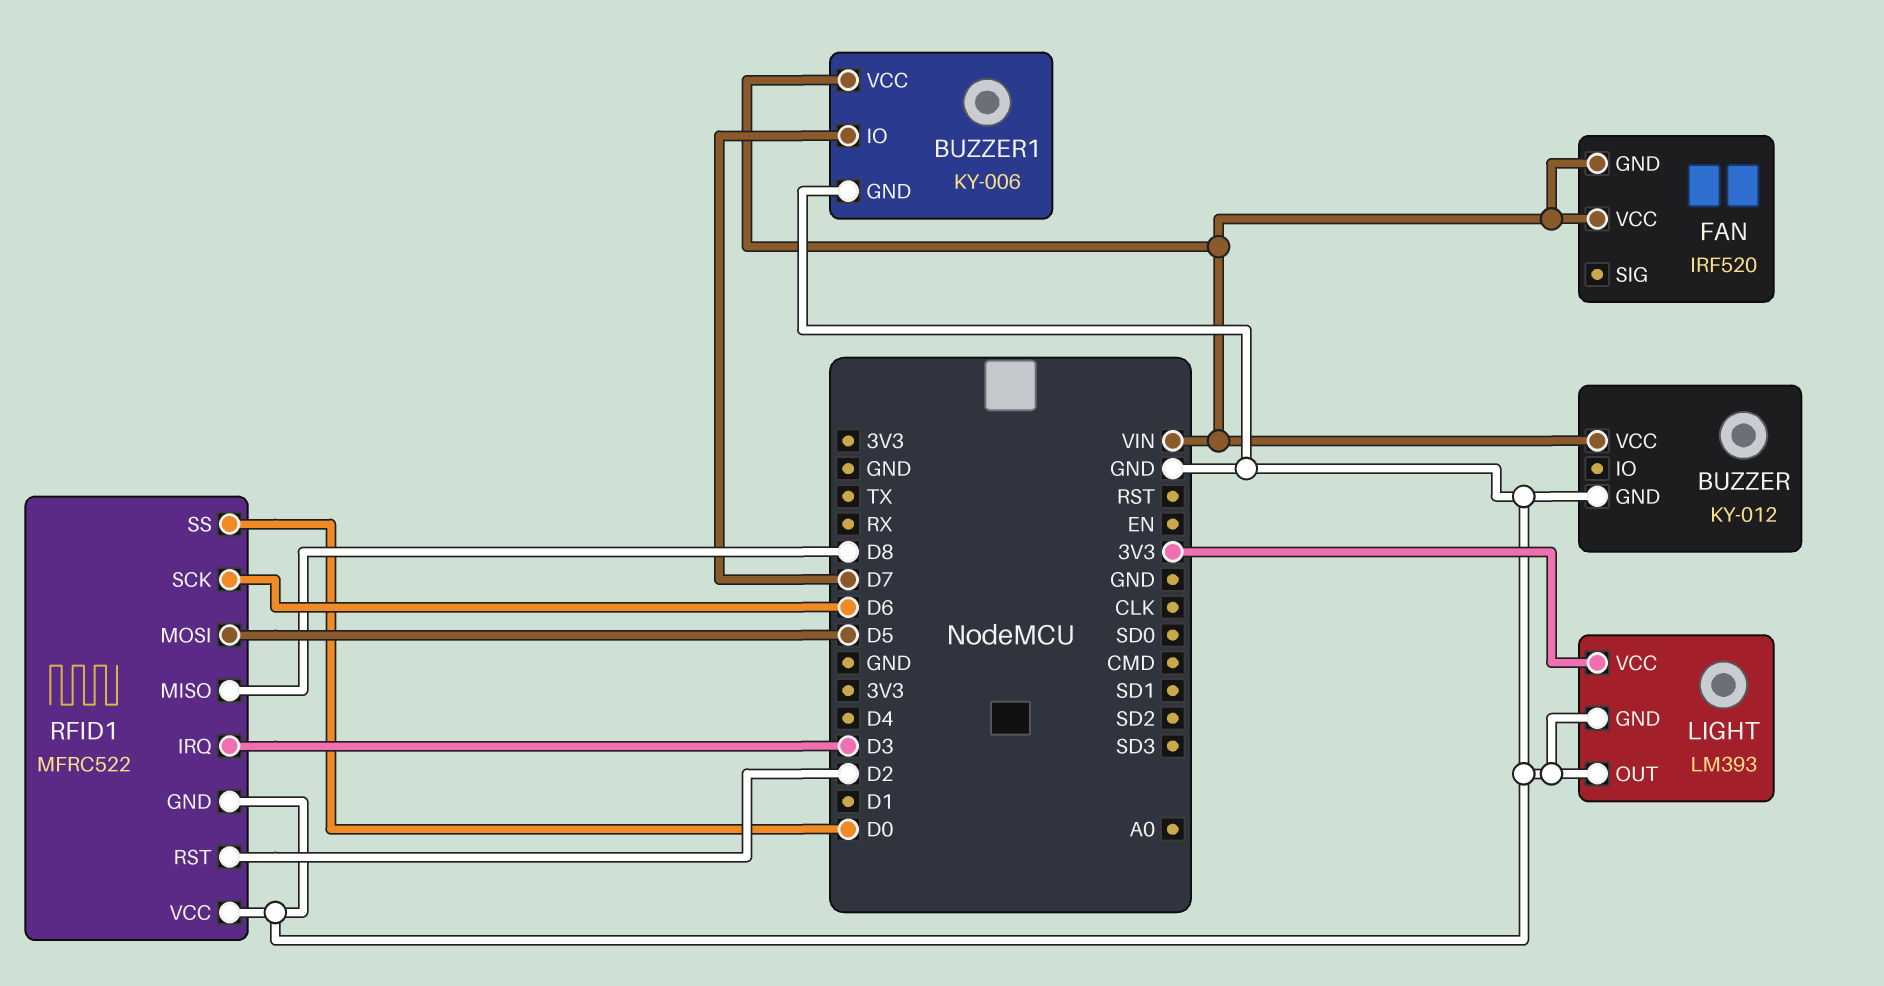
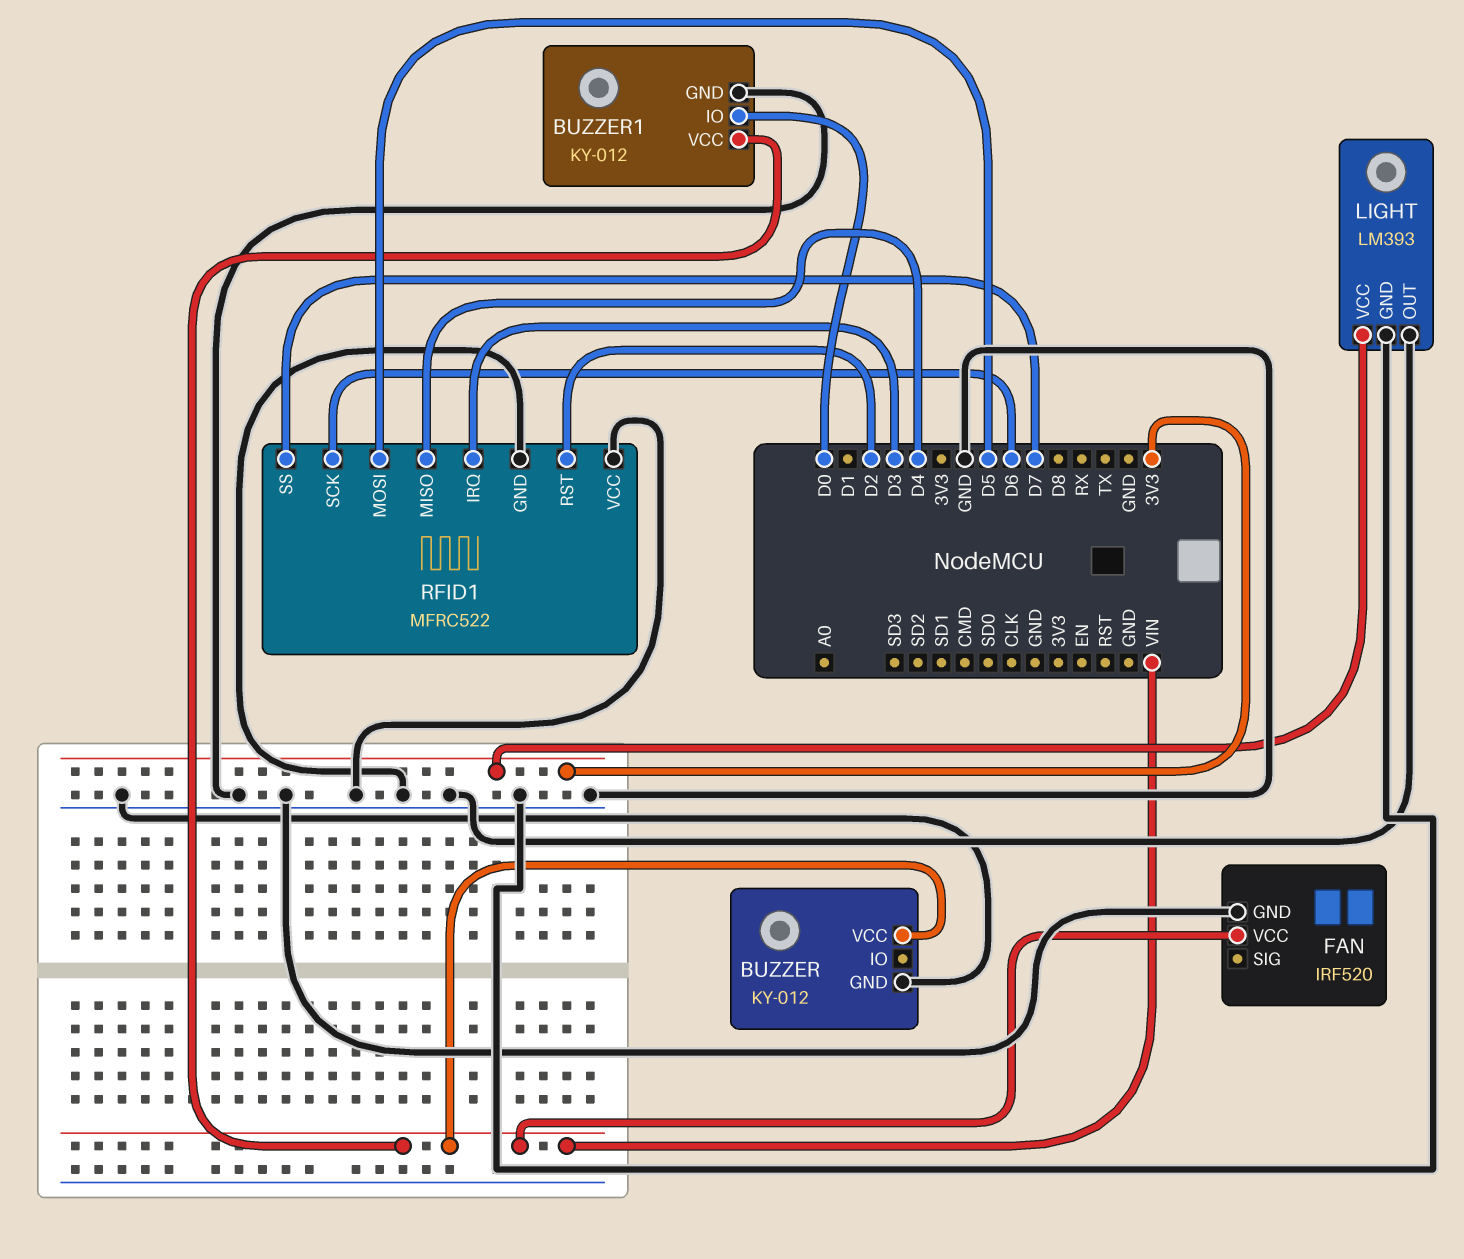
BUZZER1: KY-006 -> KY-012
BUZZER1 pin IO: D7 -> D0
FAN pin GND: VIN -> GND
RFID1 pin MISO: D8 -> D4
RFID1 pin SS: D0 -> D7

